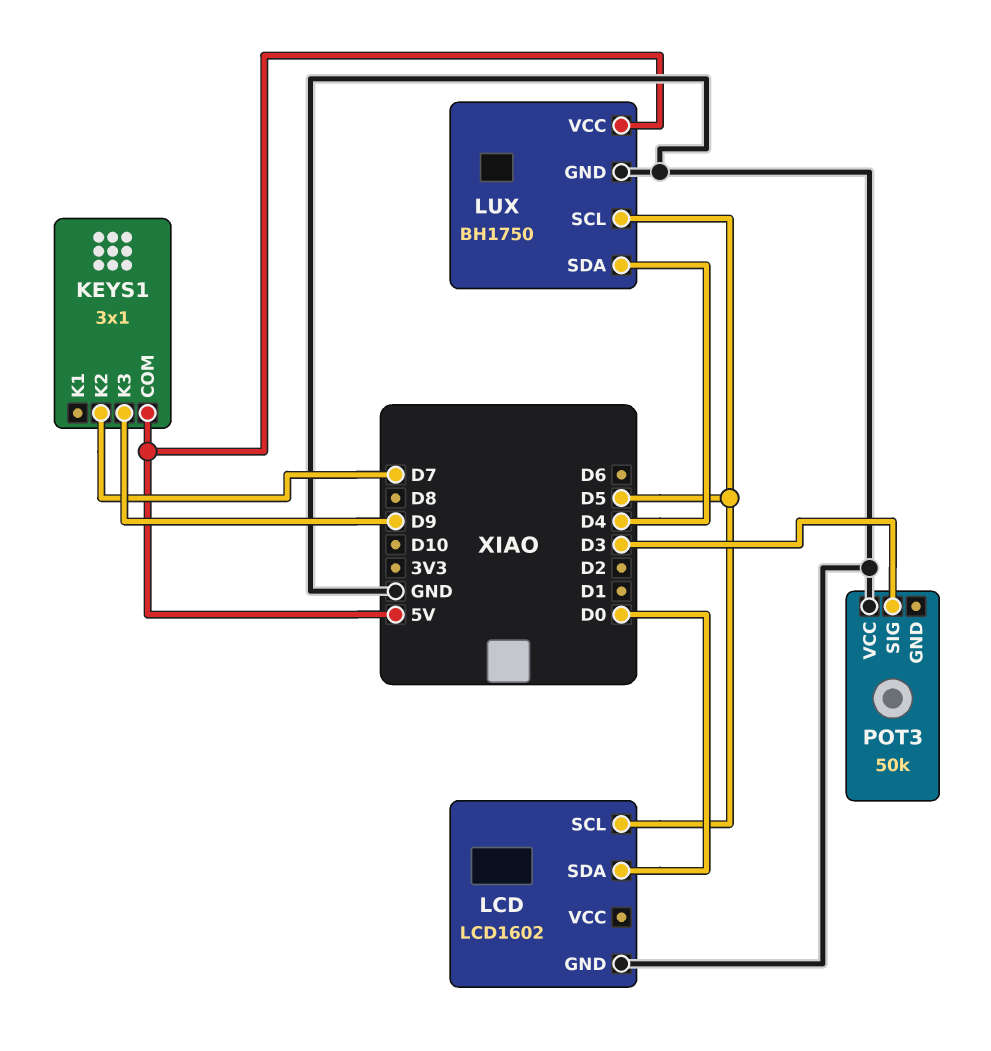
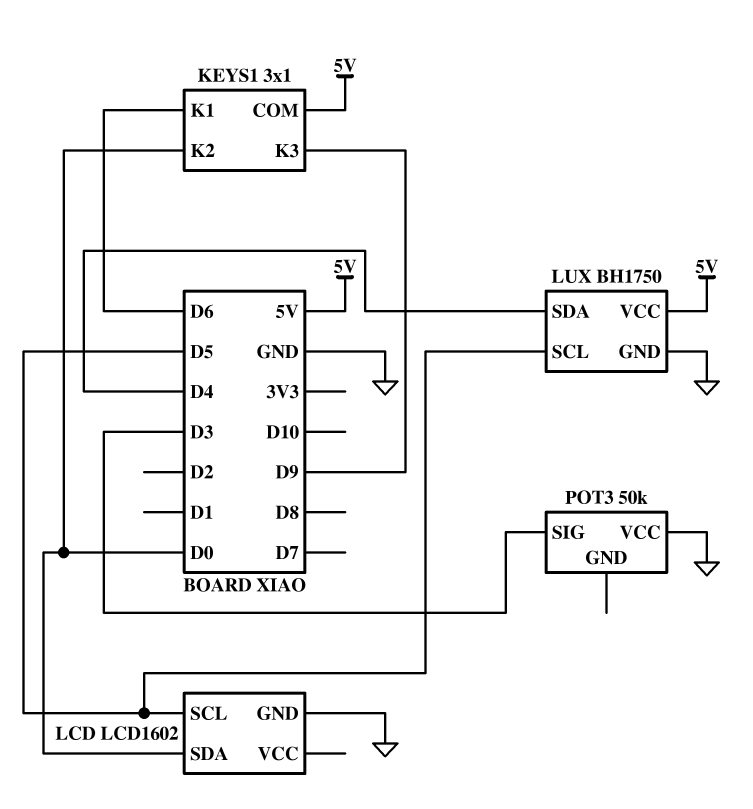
KEYS1 pin K1: none -> D6
KEYS1 pin K2: D7 -> D0

